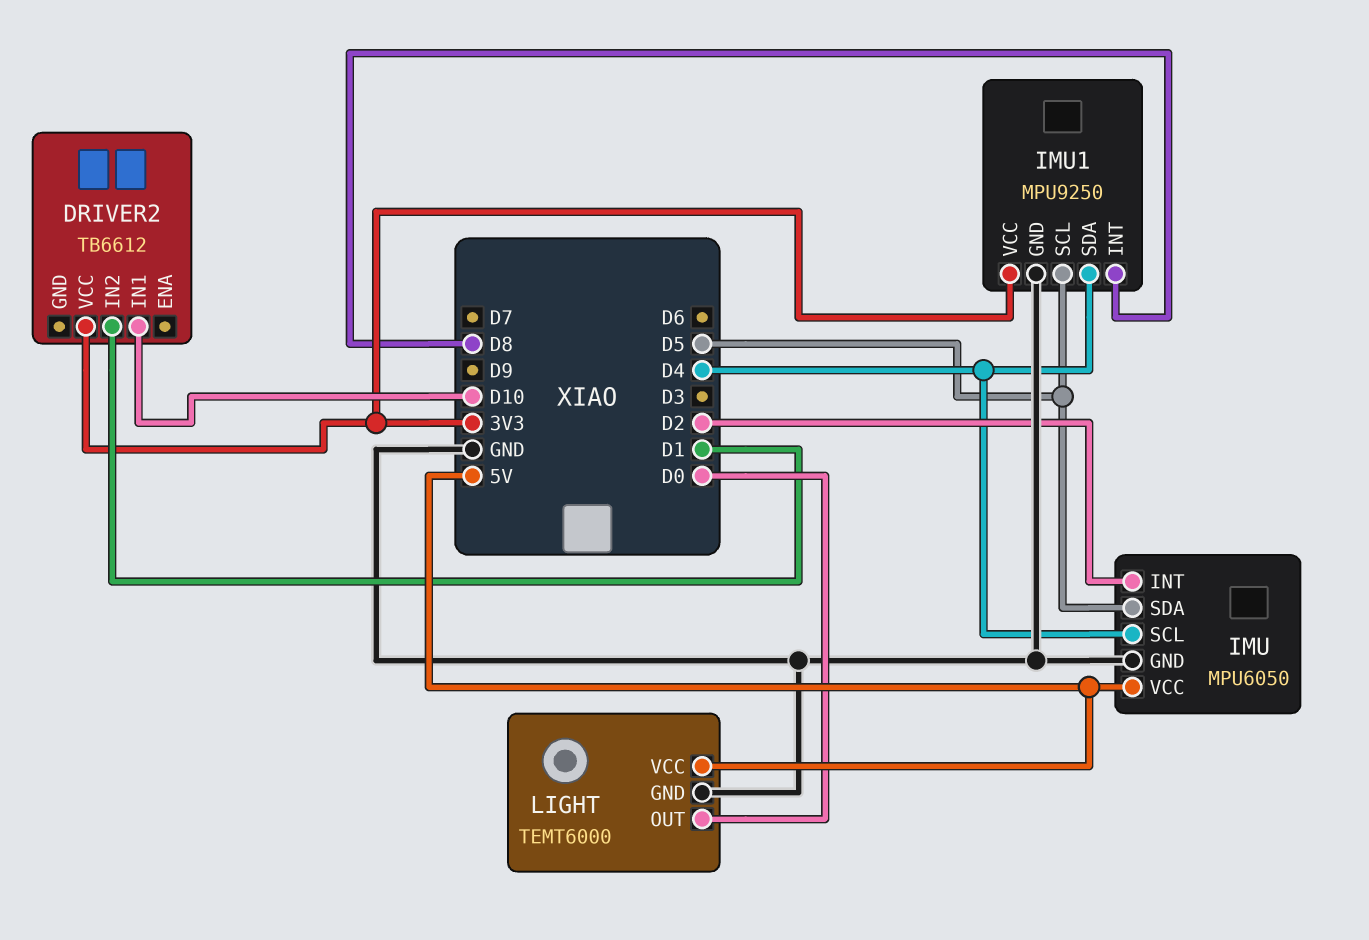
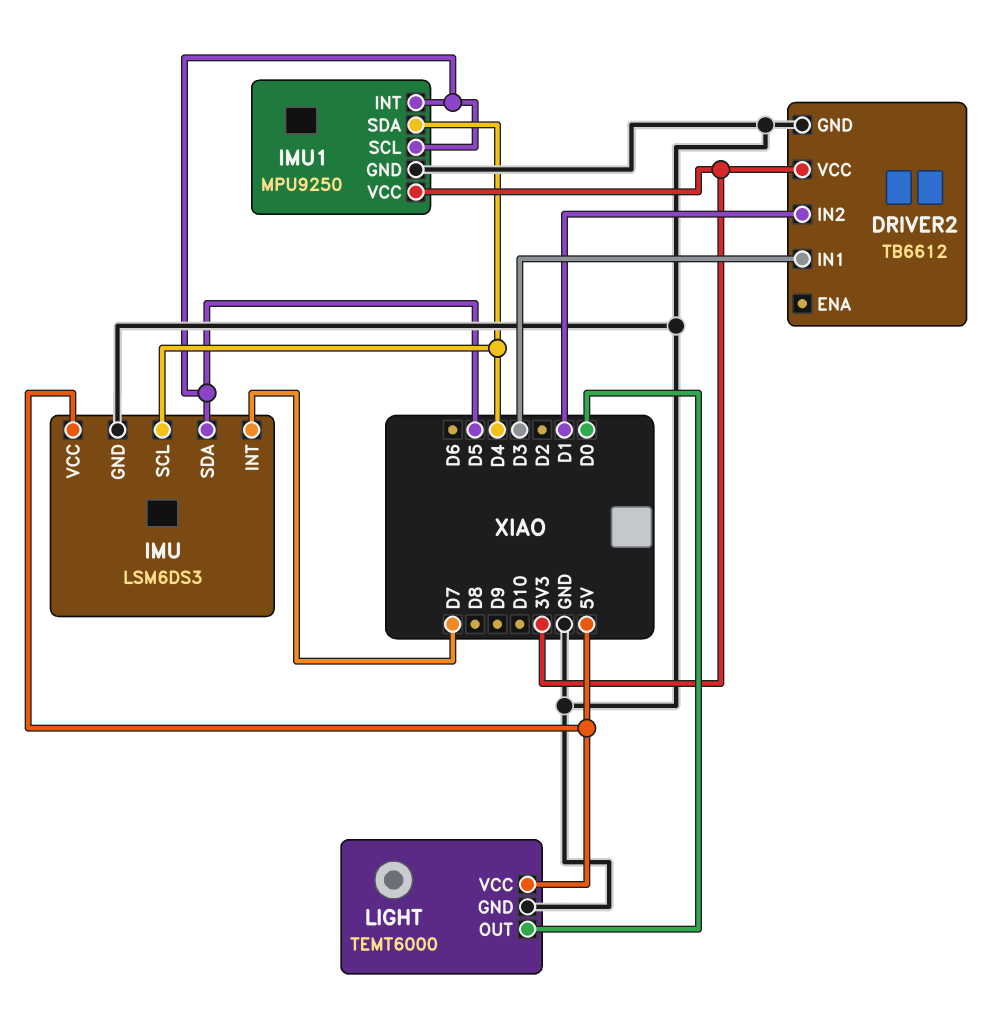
DRIVER2 pin GND: none -> GND
DRIVER2 pin IN1: D10 -> D3
IMU: MPU6050 -> LSM6DS3
IMU pin INT: D2 -> D7
IMU1 pin INT: D8 -> D5

